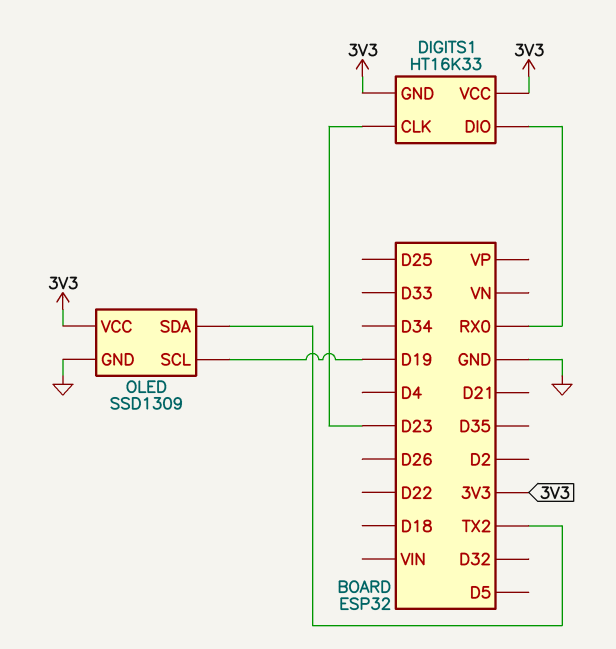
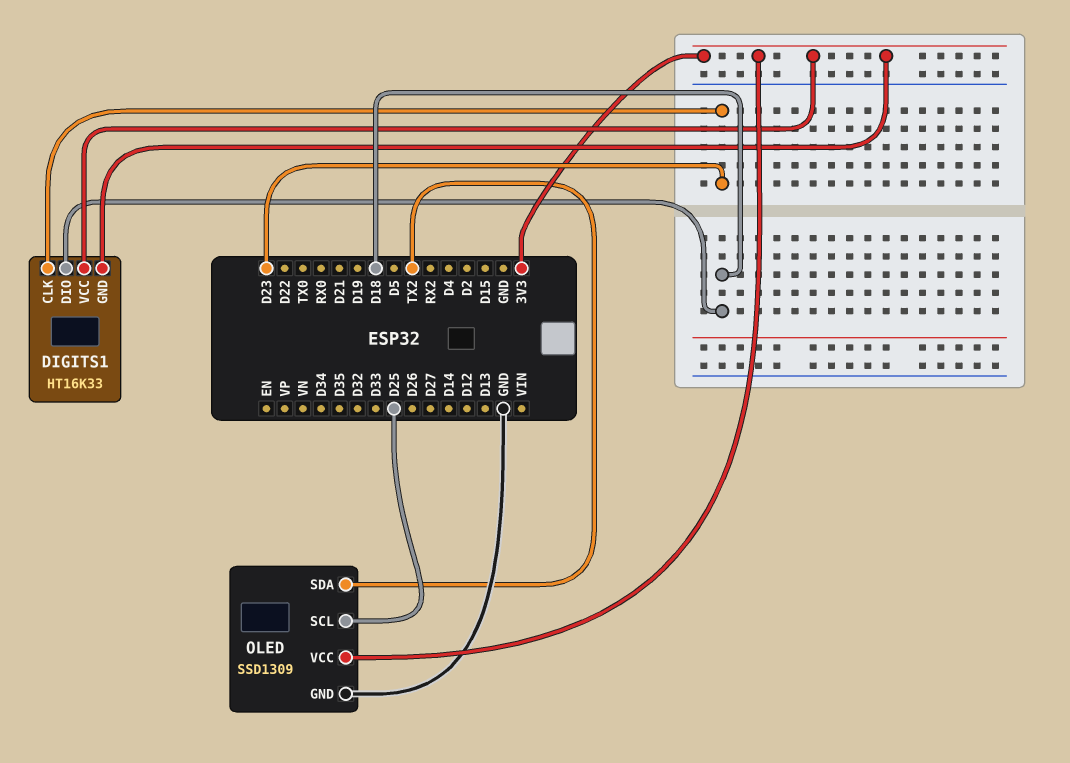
DIGITS1 pin DIO: RX0 -> D18
OLED pin SCL: D19 -> D25

